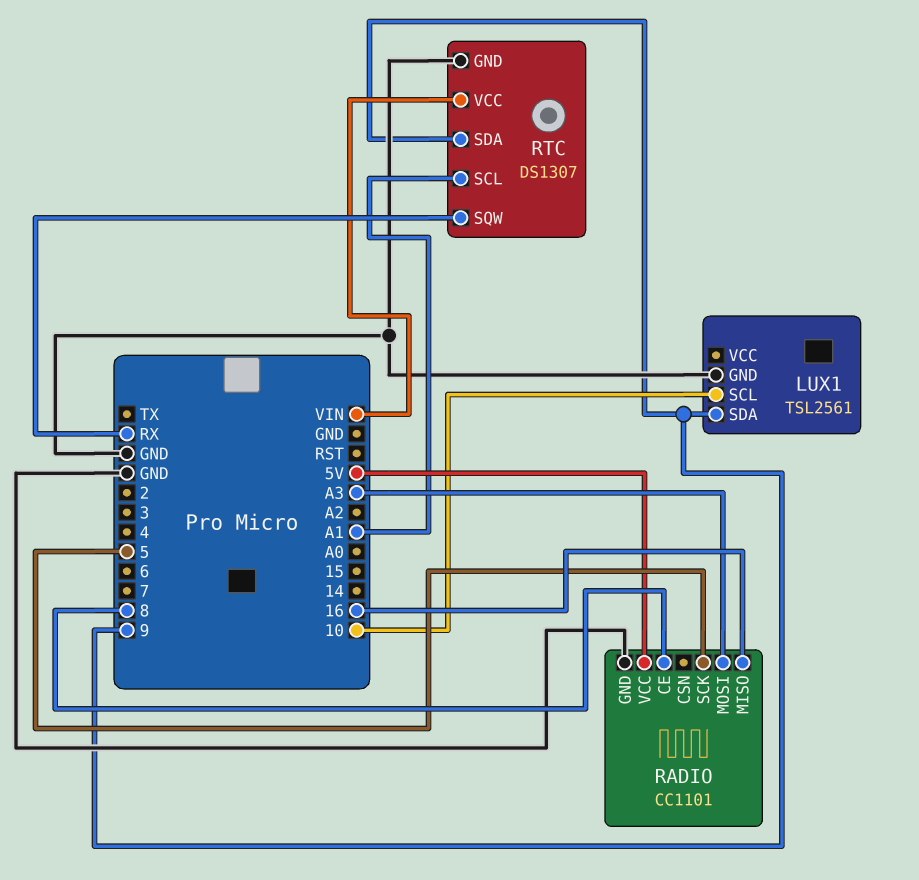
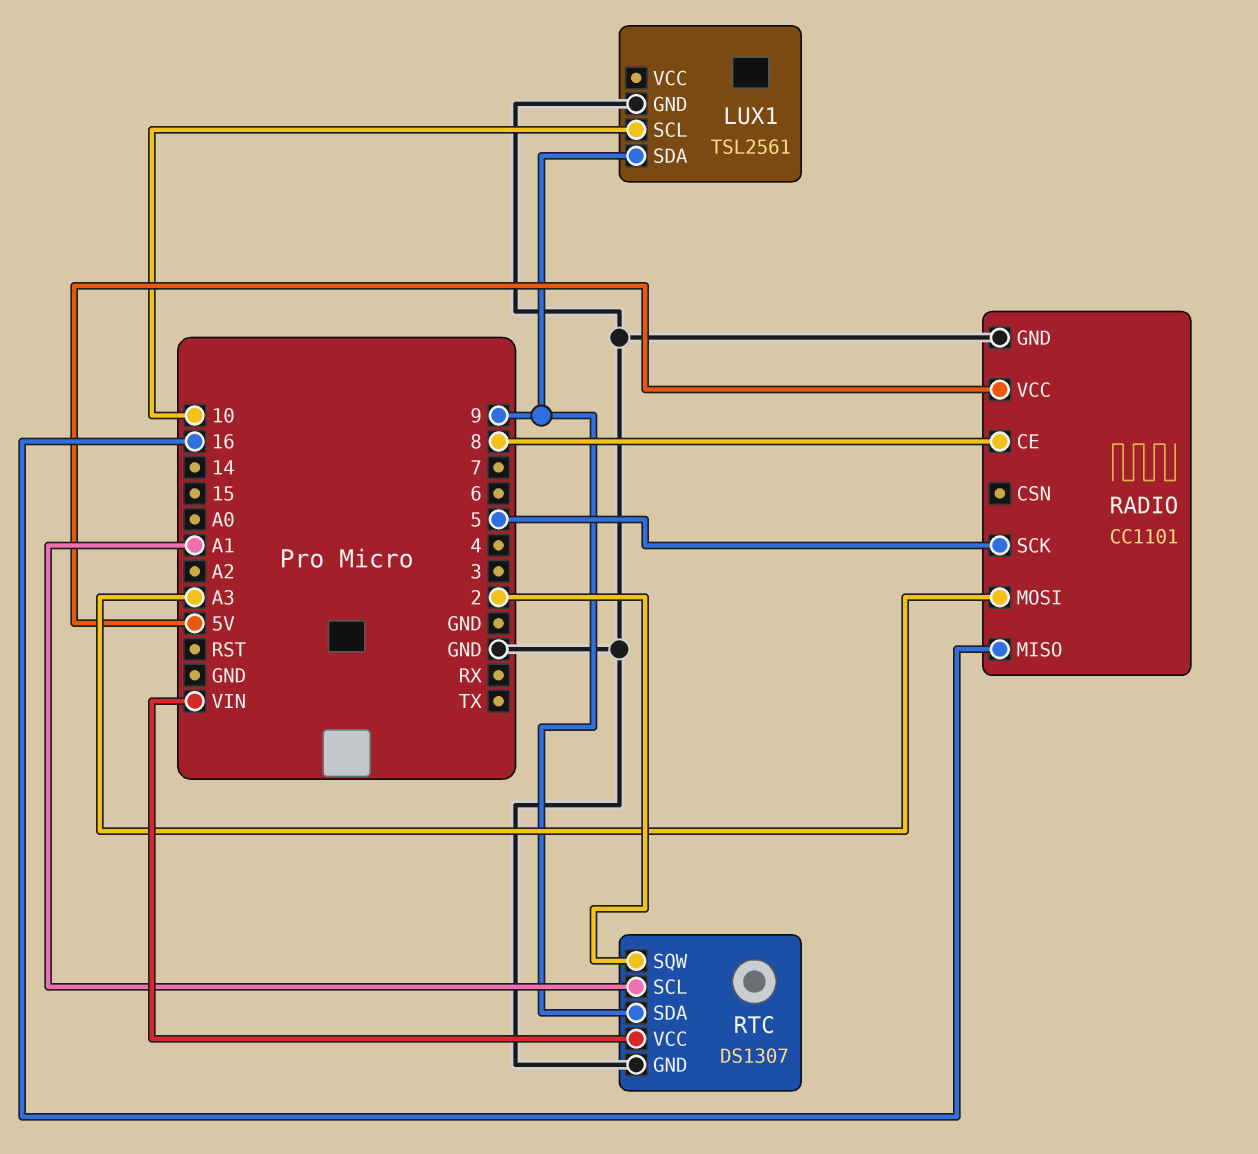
RTC pin SQW: RX -> 2

